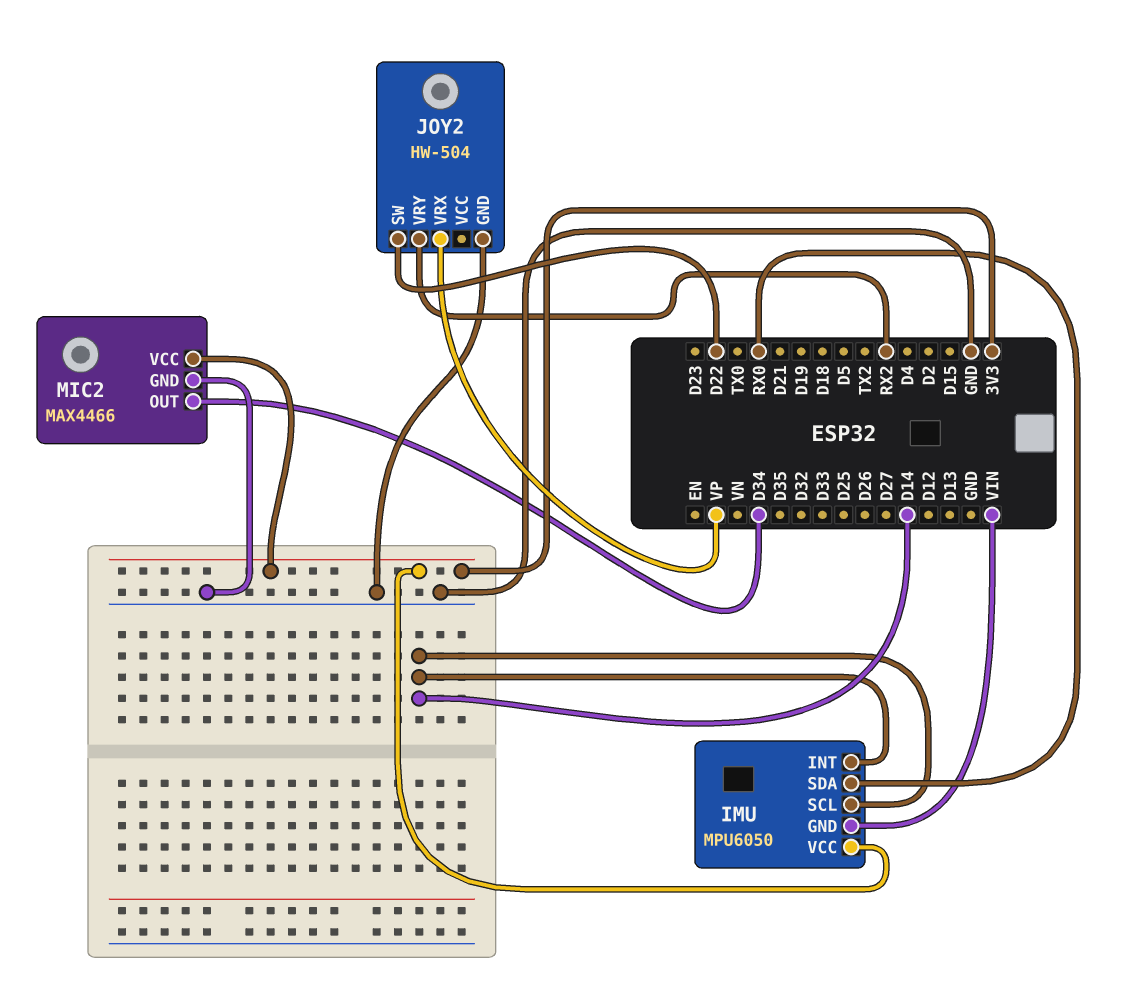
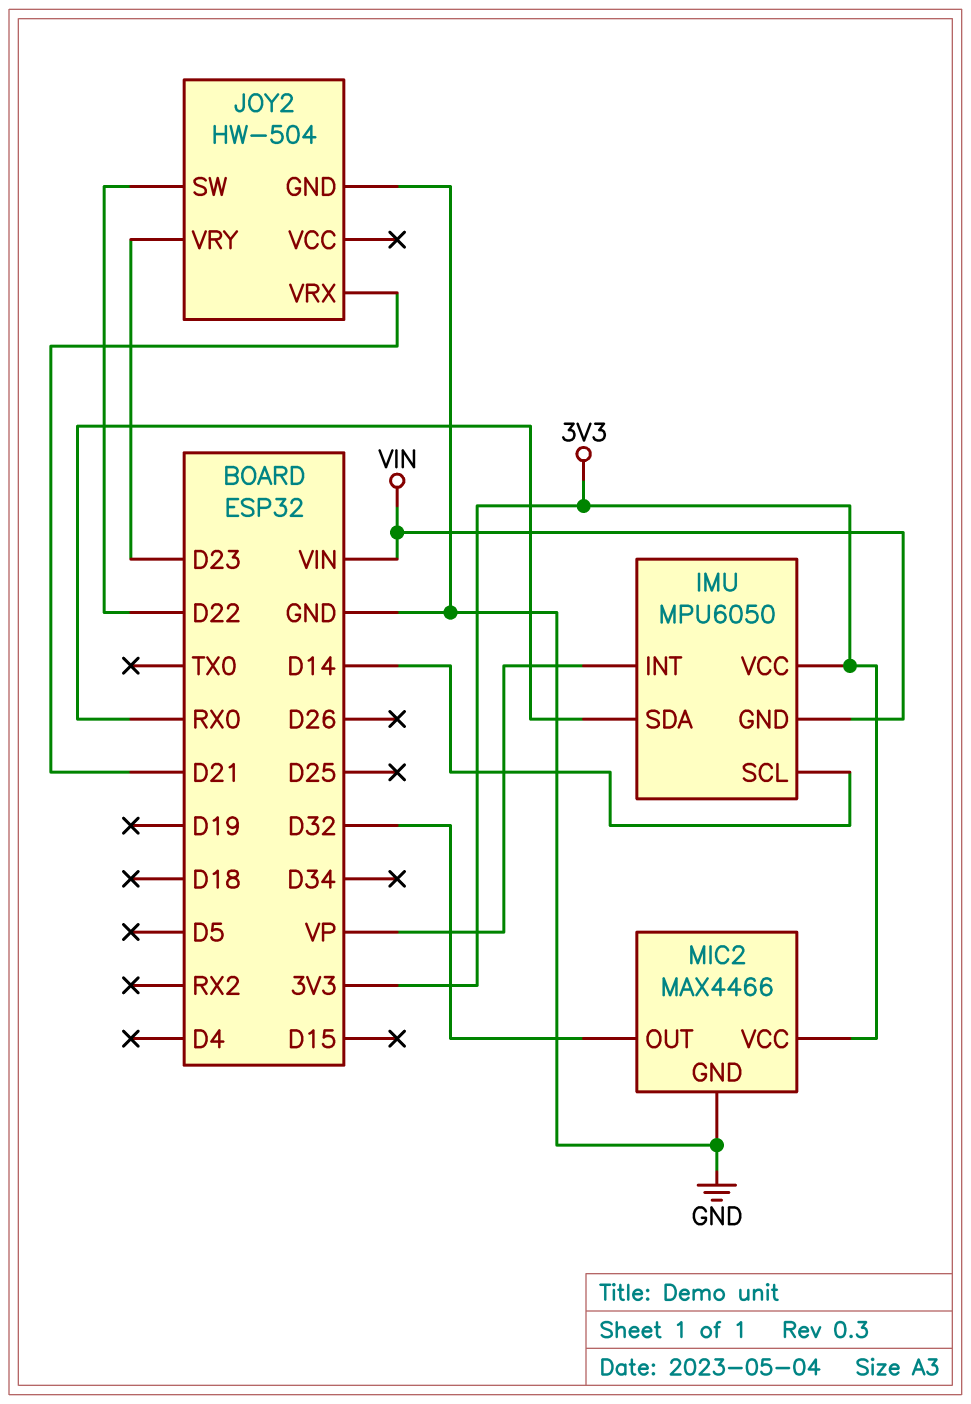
IMU pin INT: D14 -> VP
JOY2 pin VRX: VP -> D21
JOY2 pin VRY: RX2 -> D23
MIC2 pin OUT: D34 -> D32

